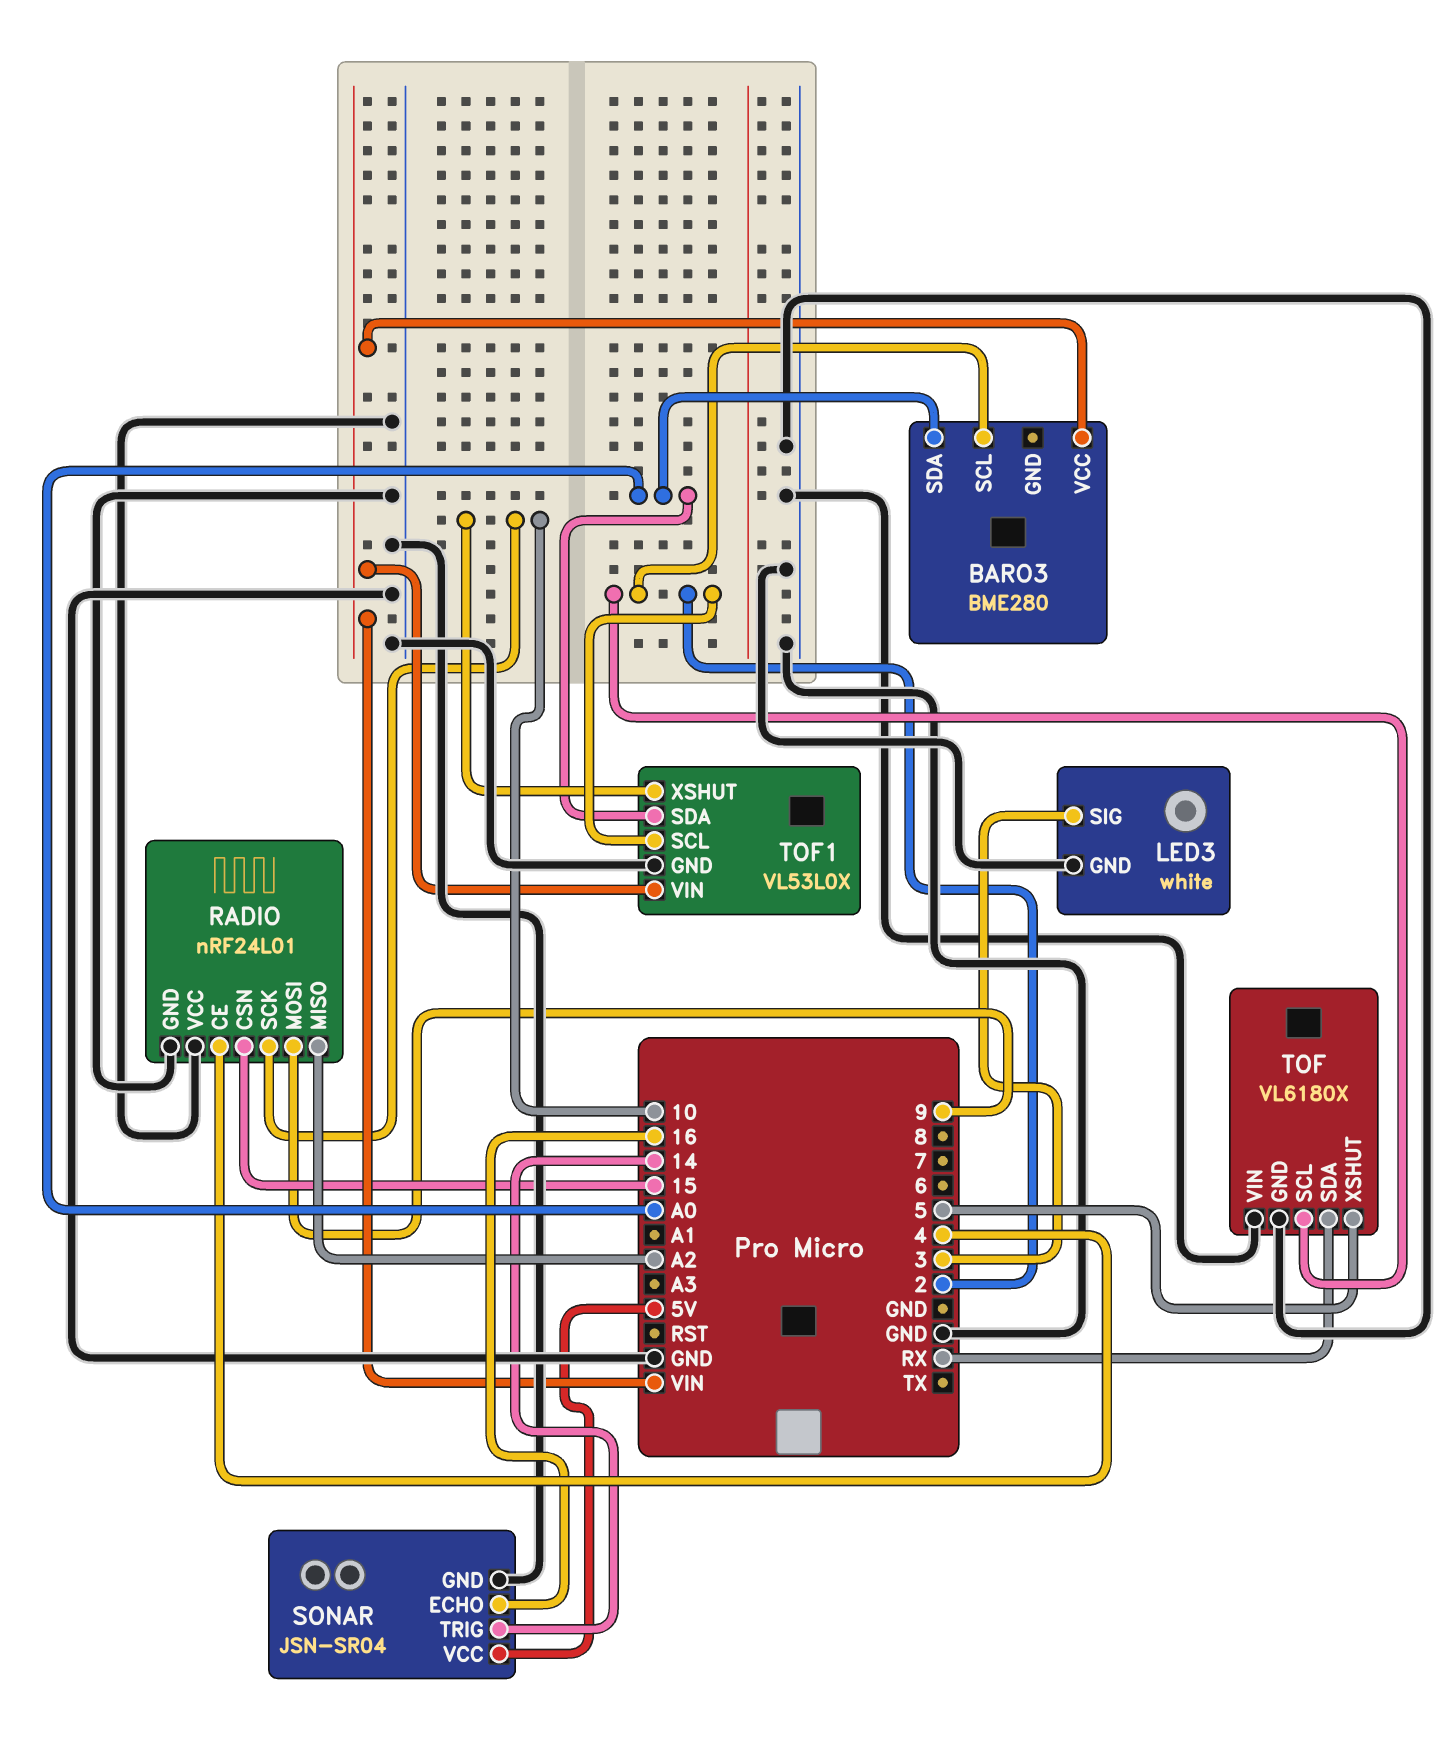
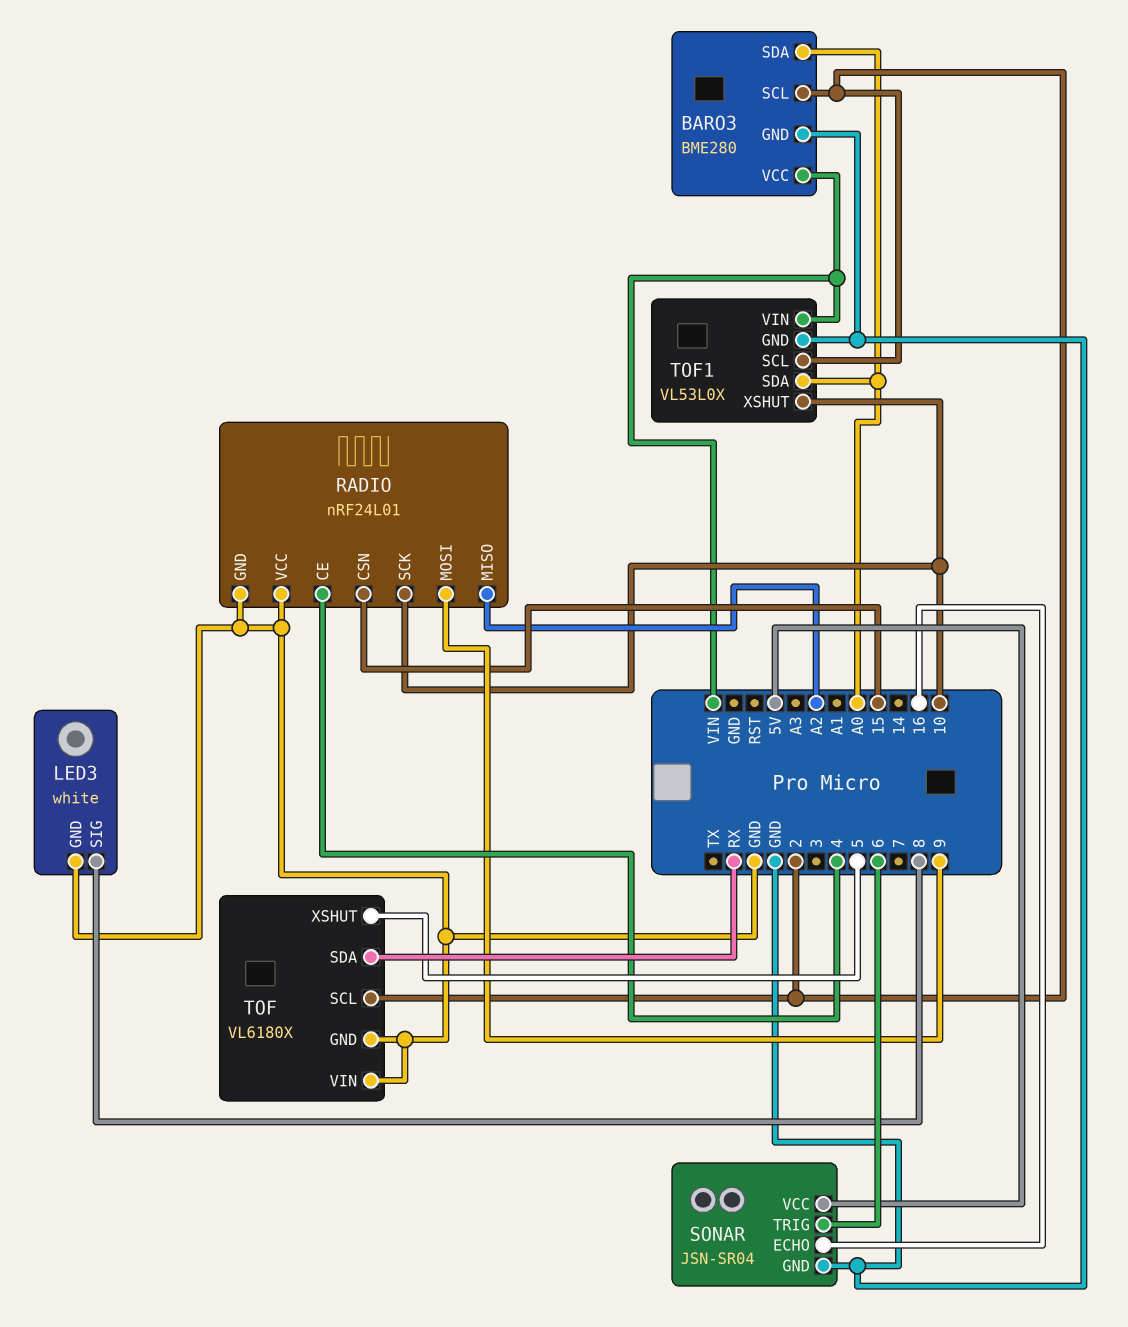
BARO3 pin GND: none -> GND
LED3 pin SIG: 3 -> 8
SONAR pin TRIG: 14 -> 6

